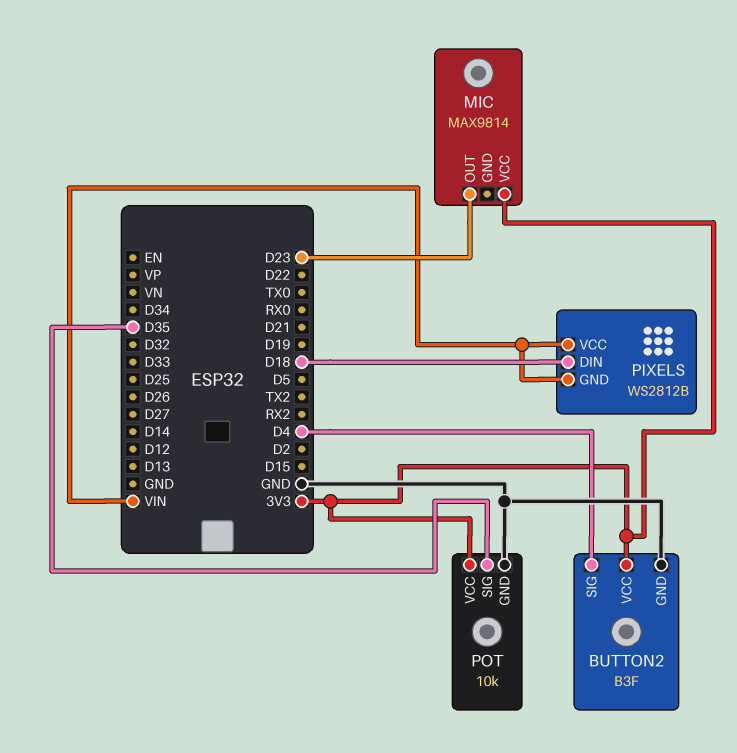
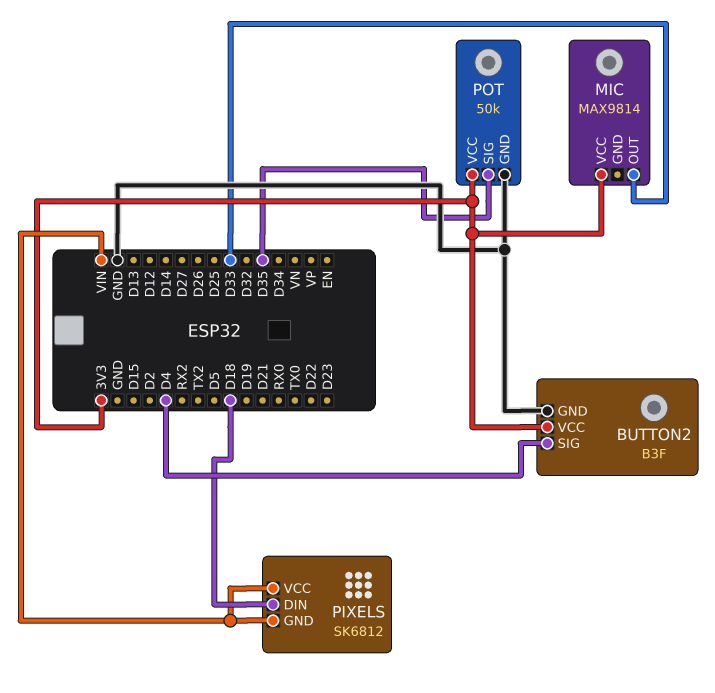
MIC pin OUT: D23 -> D33
PIXELS: WS2812B -> SK6812
POT: 10k -> 50k

